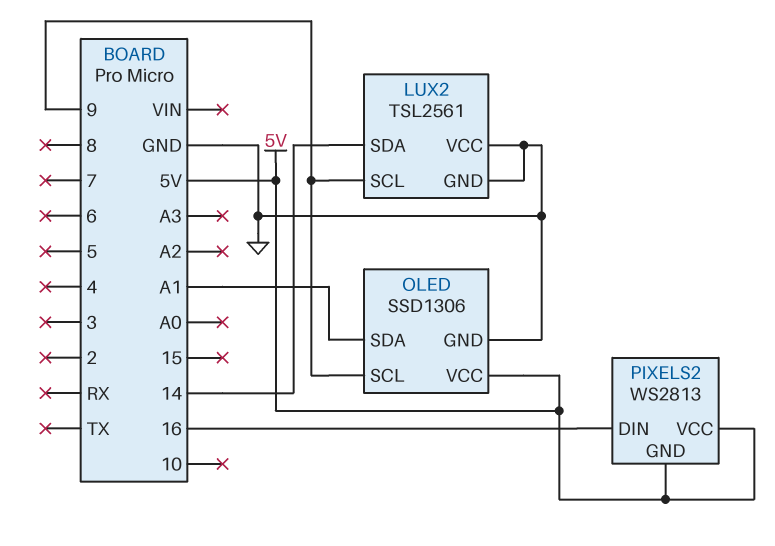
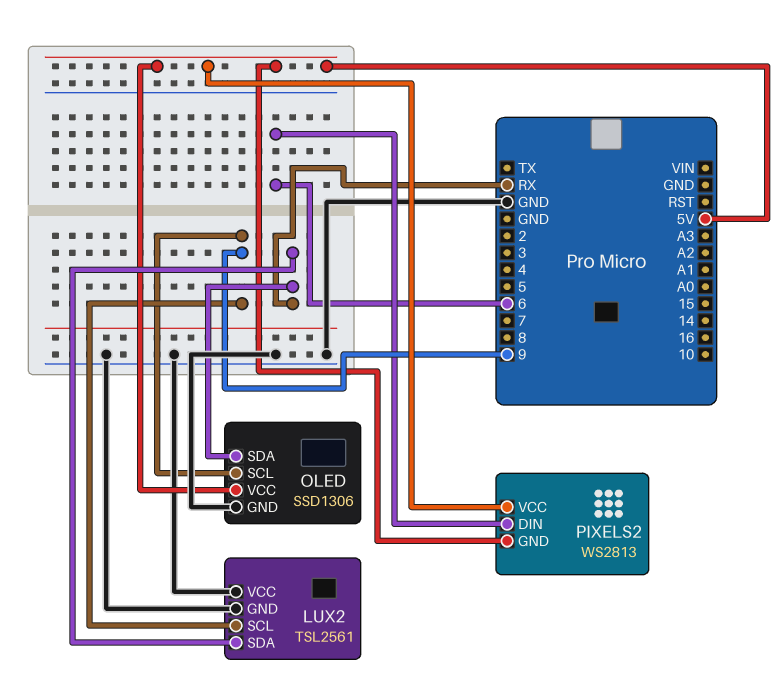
LUX2 pin SDA: 14 -> RX
OLED pin SDA: A1 -> RX
PIXELS2 pin DIN: 16 -> 6

